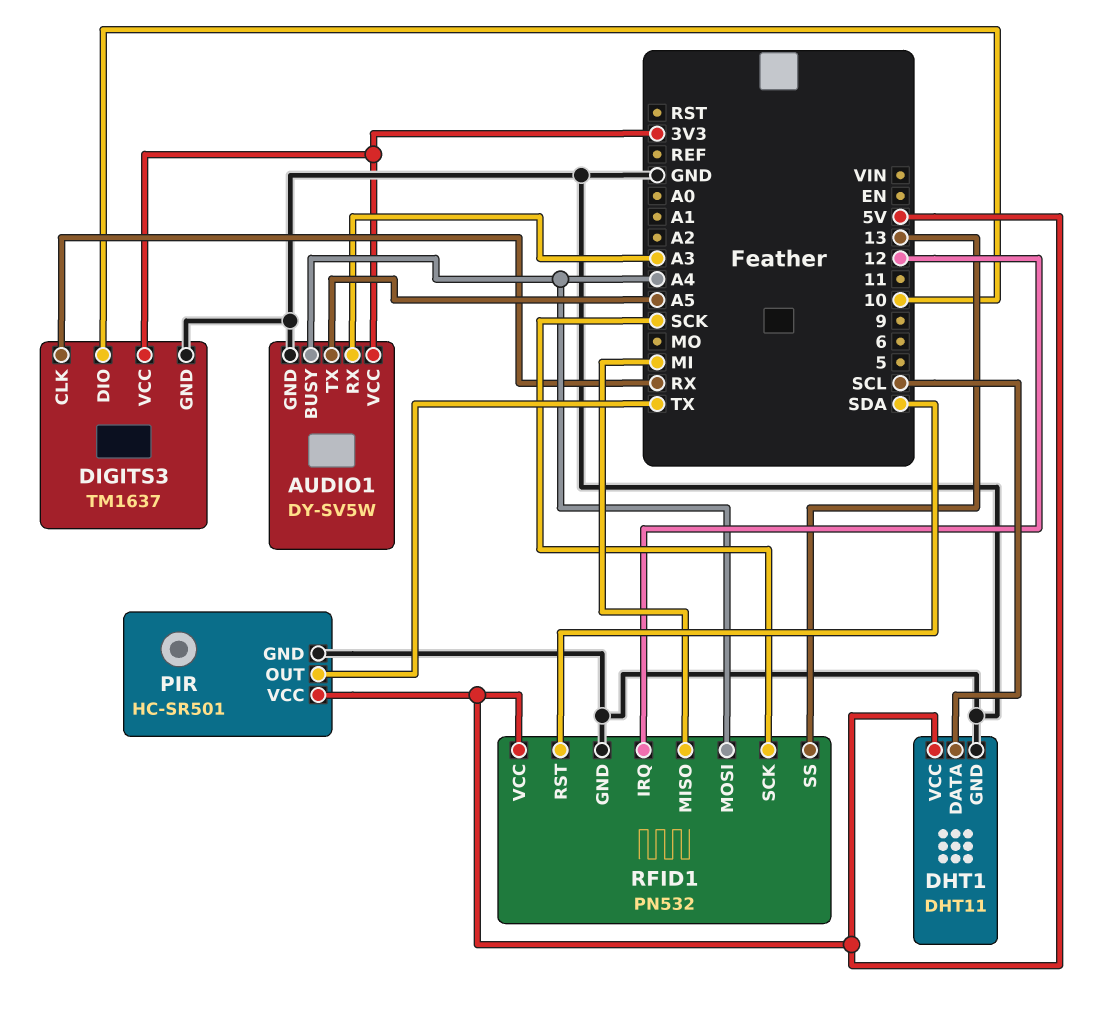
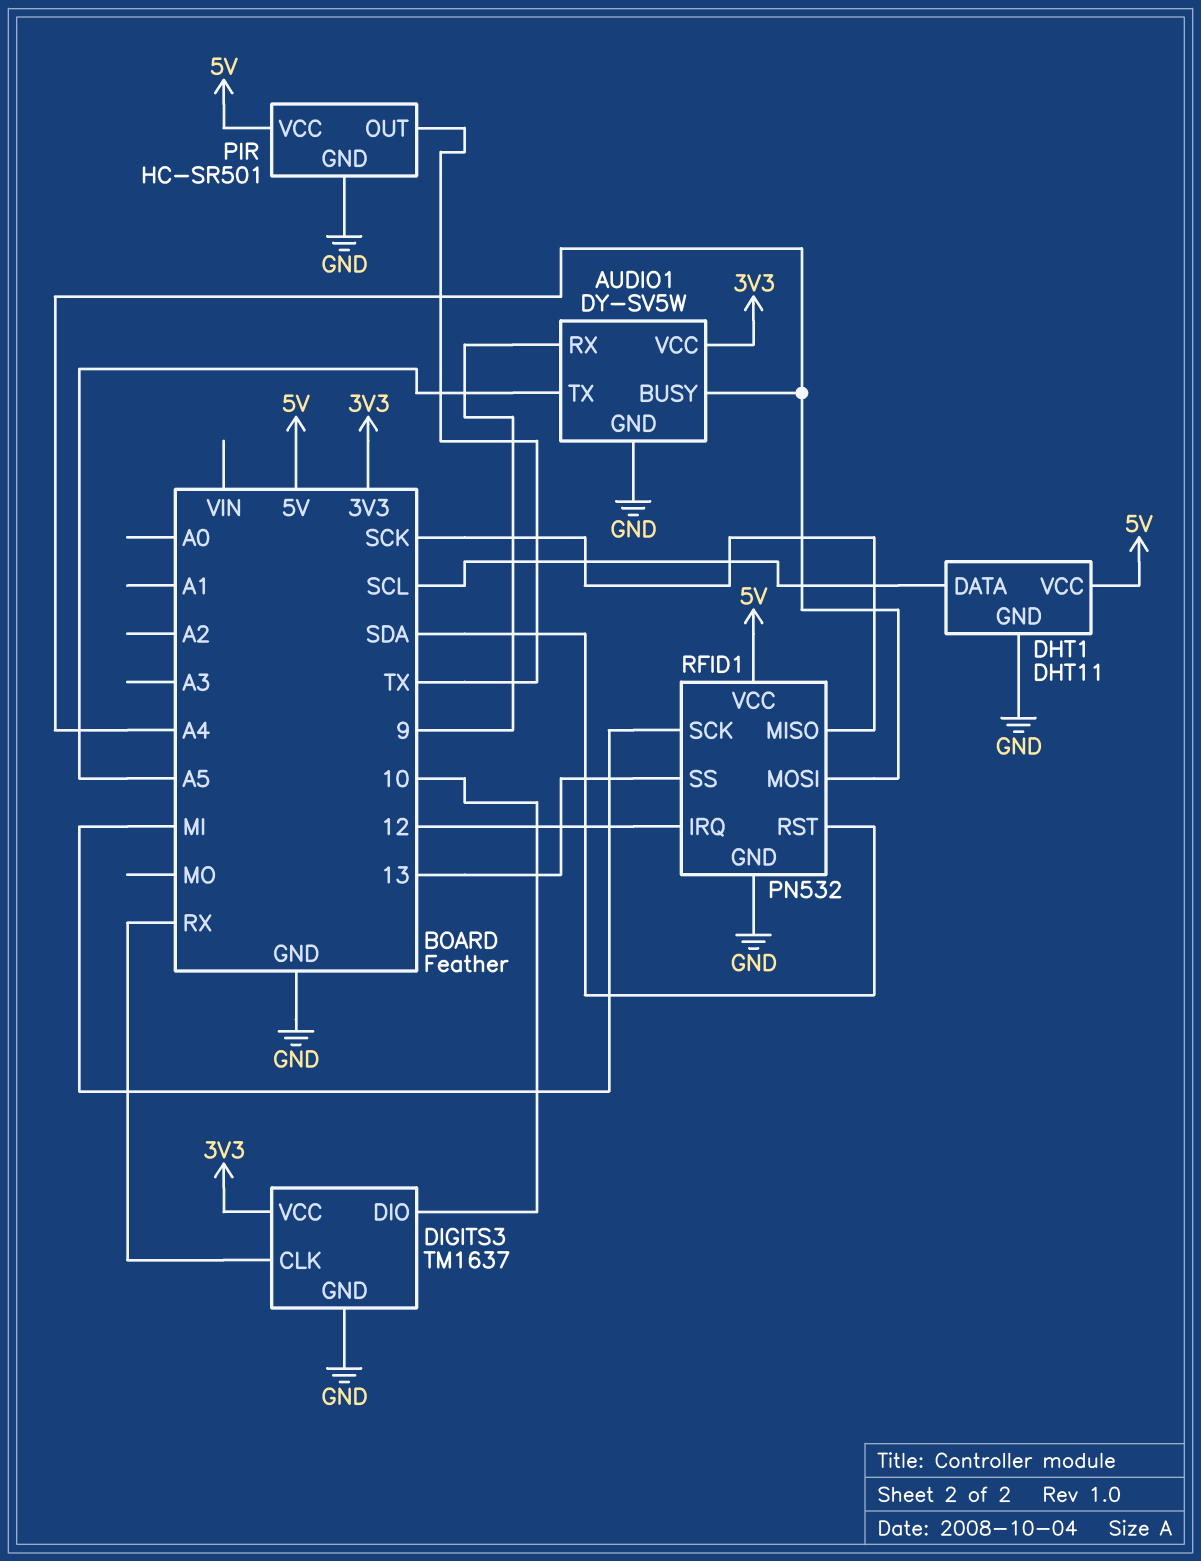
AUDIO1 pin RX: A3 -> 9
RFID1 pin MISO: MI -> SCK
RFID1 pin SCK: SCK -> MI

